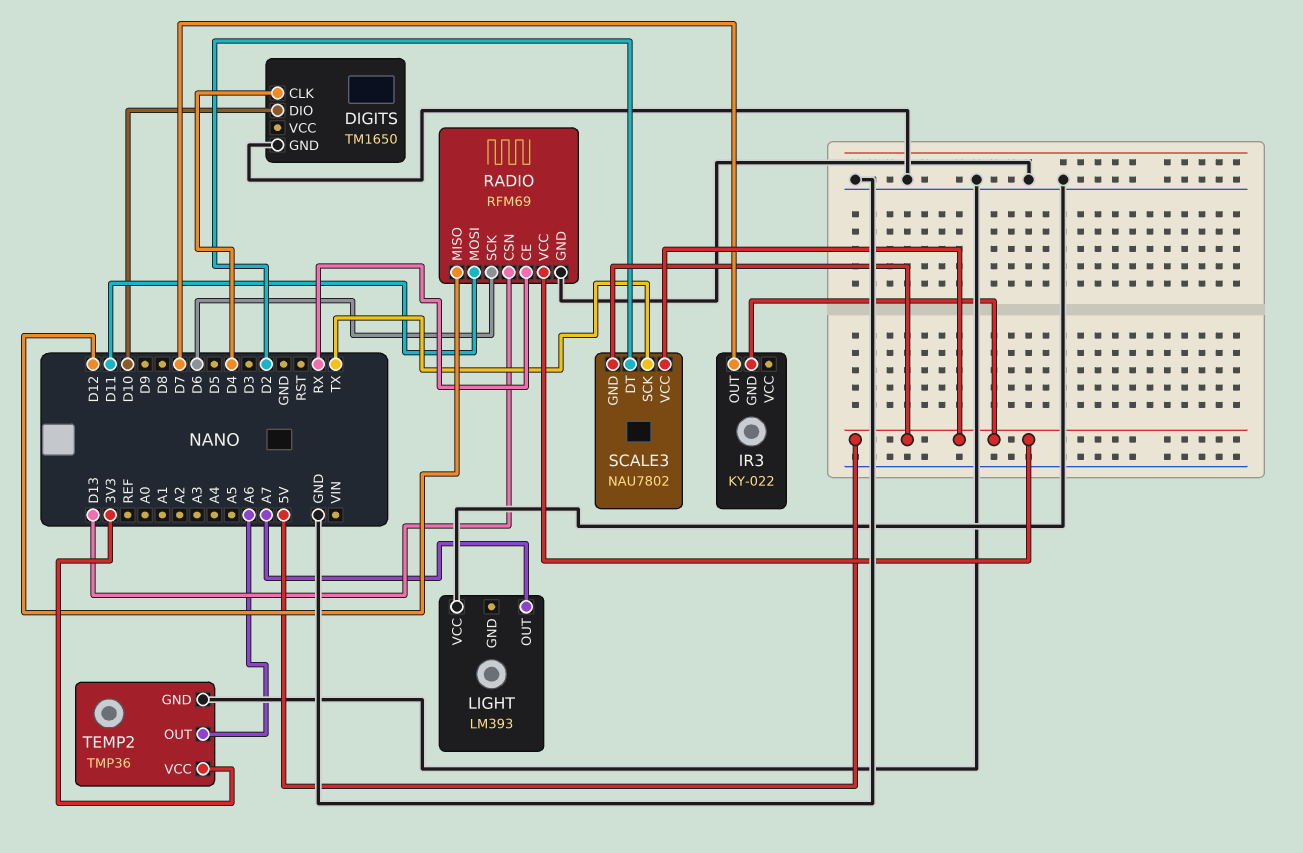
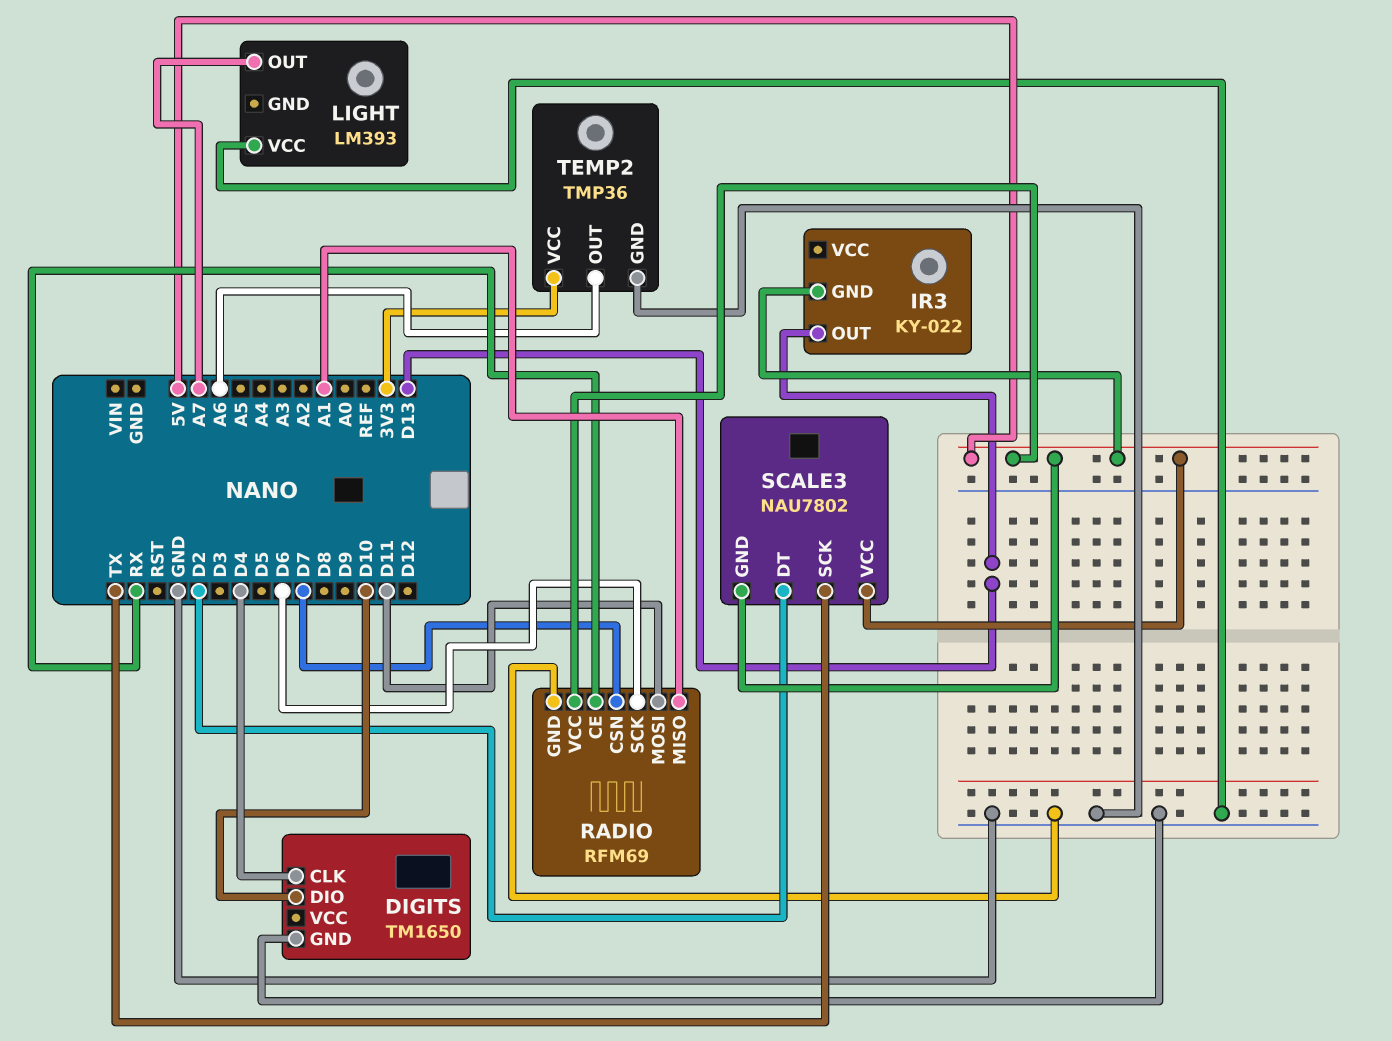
IR3 pin OUT: D7 -> D13
RADIO pin CSN: D13 -> D7
RADIO pin MISO: D12 -> A1

